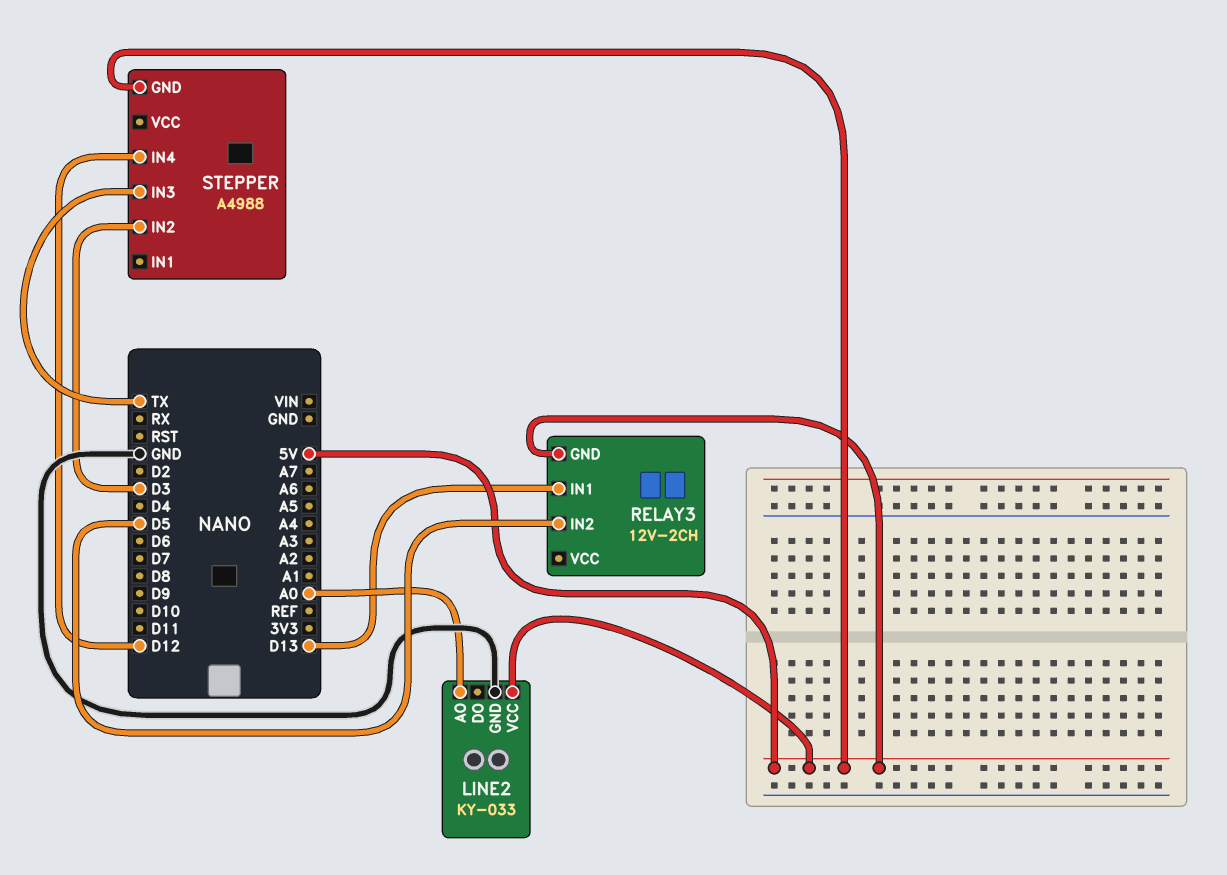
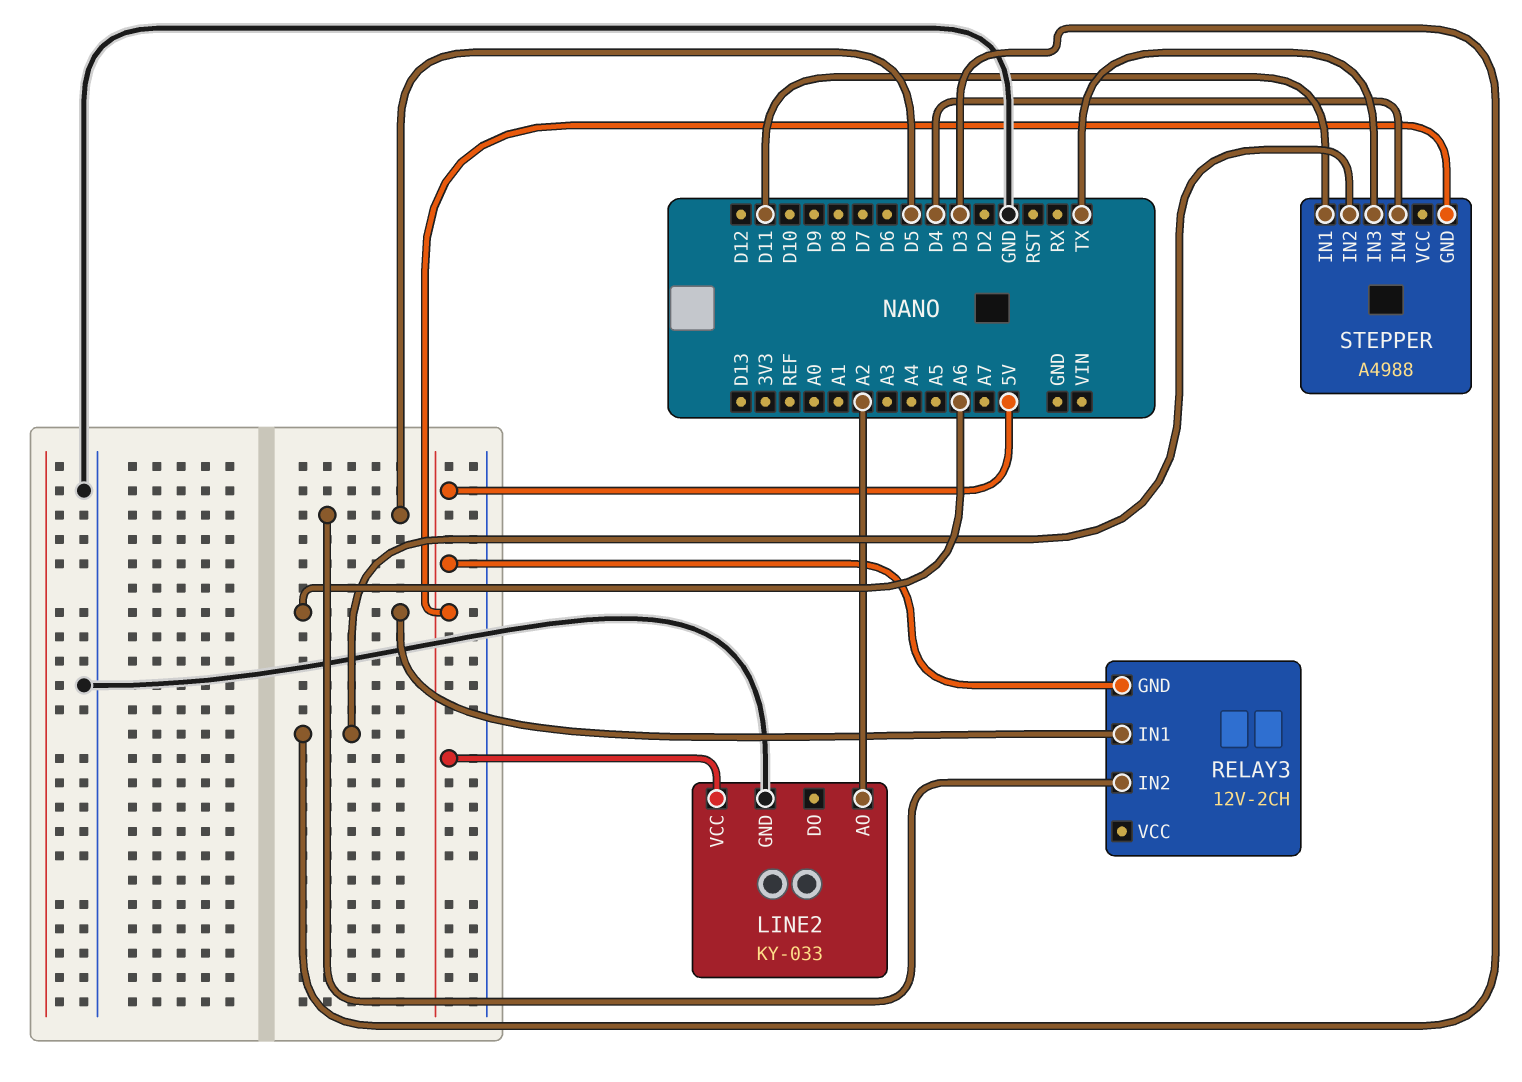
LINE2 pin AO: A0 -> A2
RELAY3 pin IN1: D13 -> A6
STEPPER pin IN1: none -> D11
STEPPER pin IN4: D12 -> D4

